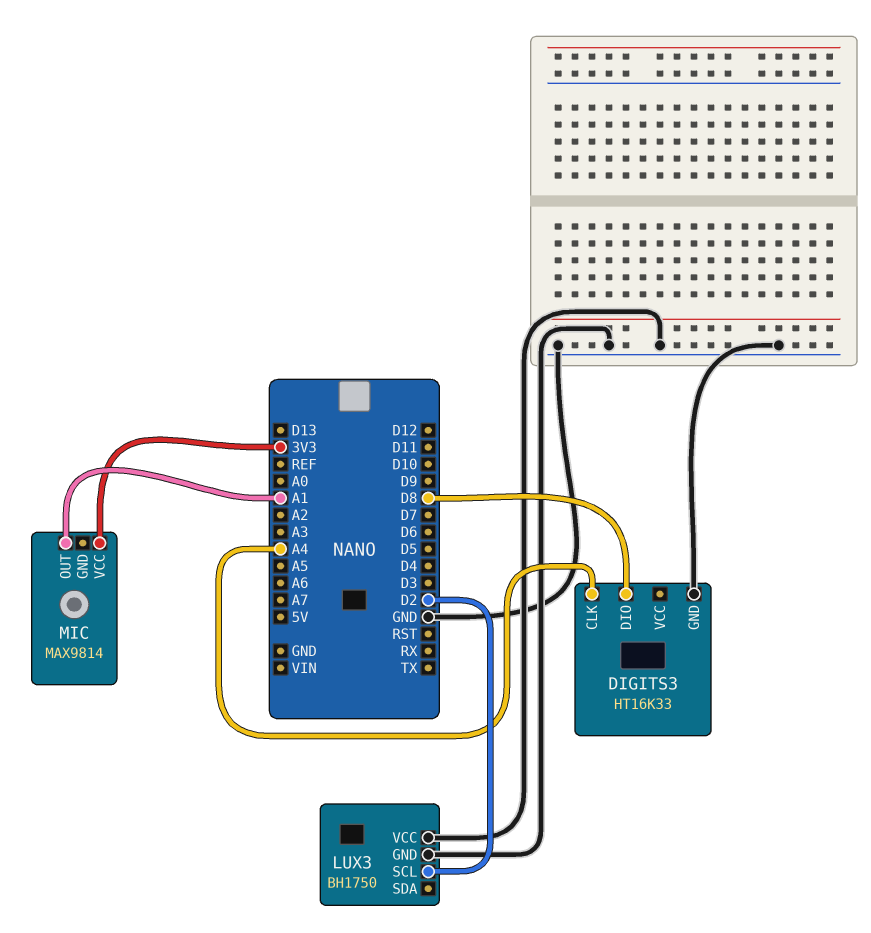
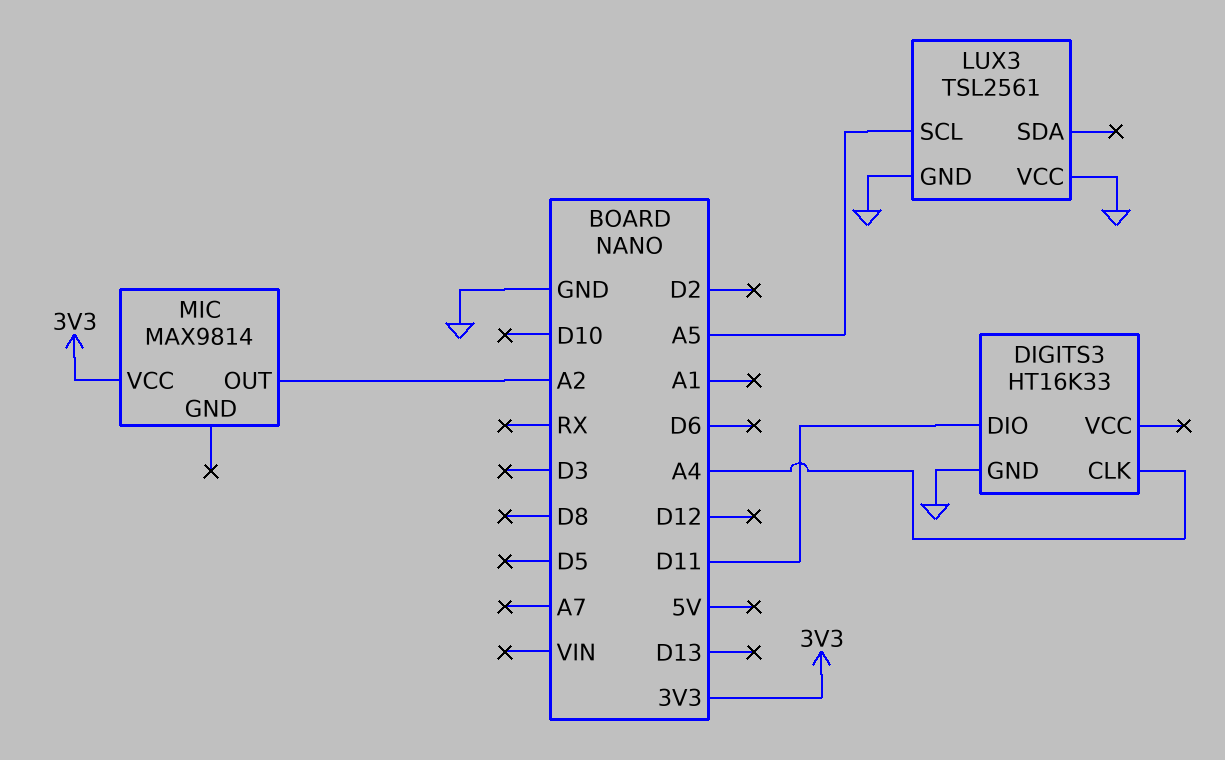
DIGITS3 pin DIO: D8 -> D11
LUX3: BH1750 -> TSL2561
LUX3 pin SCL: D2 -> A5
MIC pin OUT: A1 -> A2

